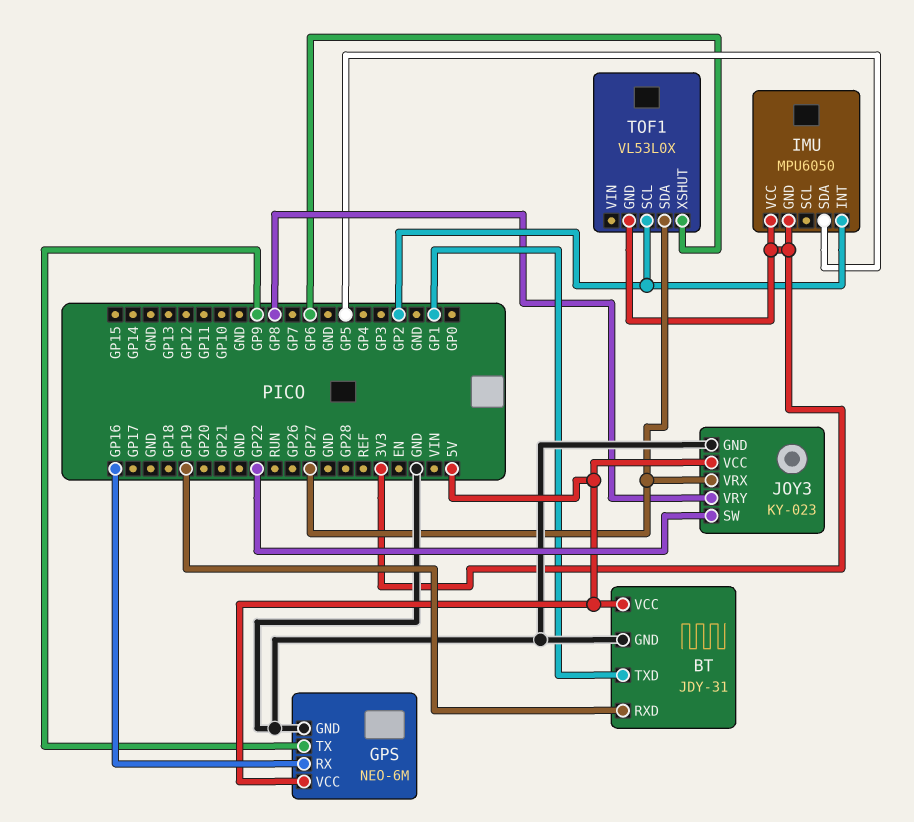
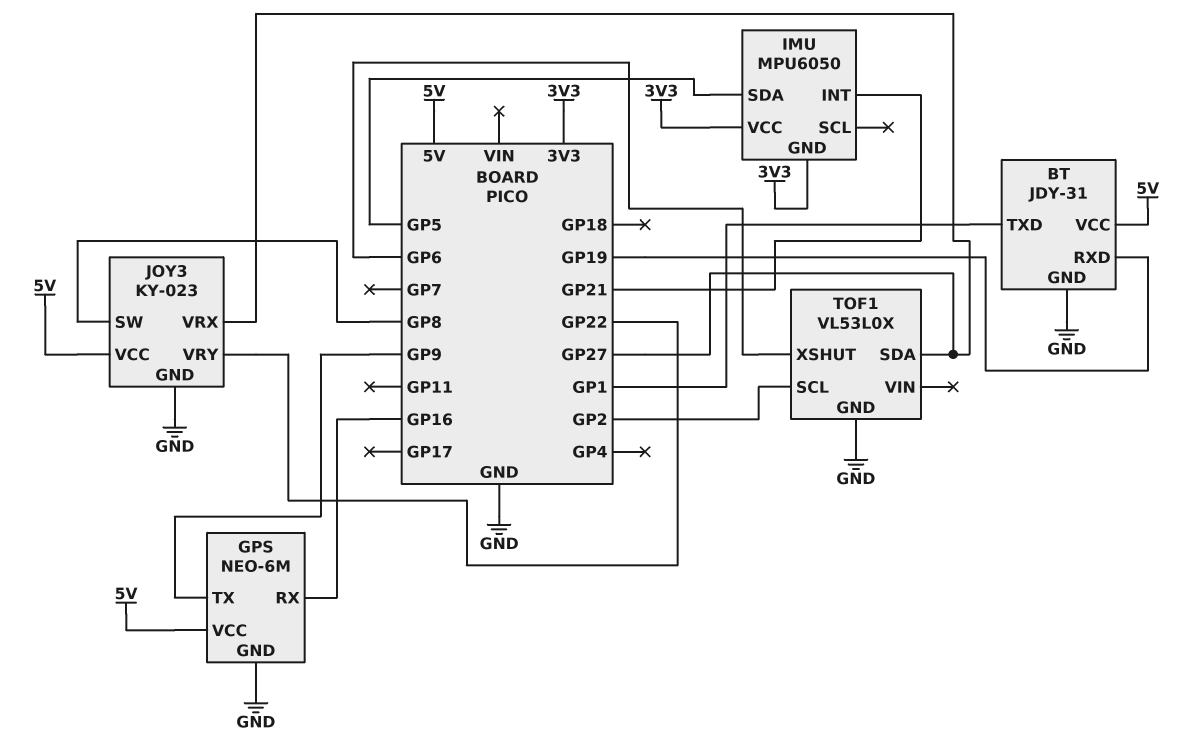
IMU pin INT: GP2 -> GP21
JOY3 pin SW: GP22 -> GP8
JOY3 pin VRY: GP8 -> GP22
TOF1 pin GND: 3V3 -> GND

